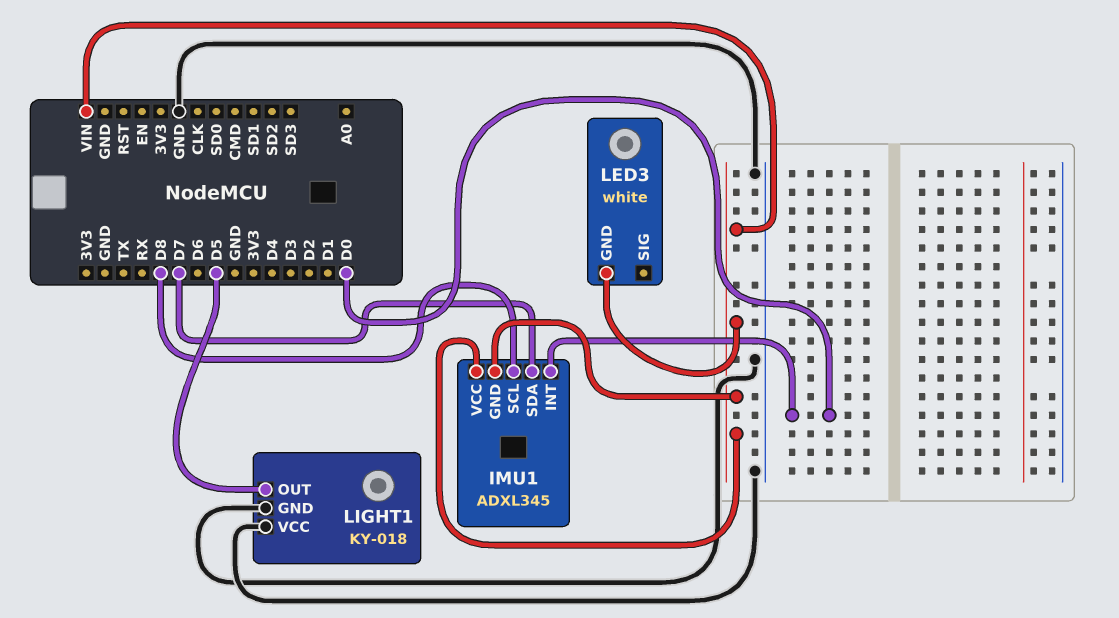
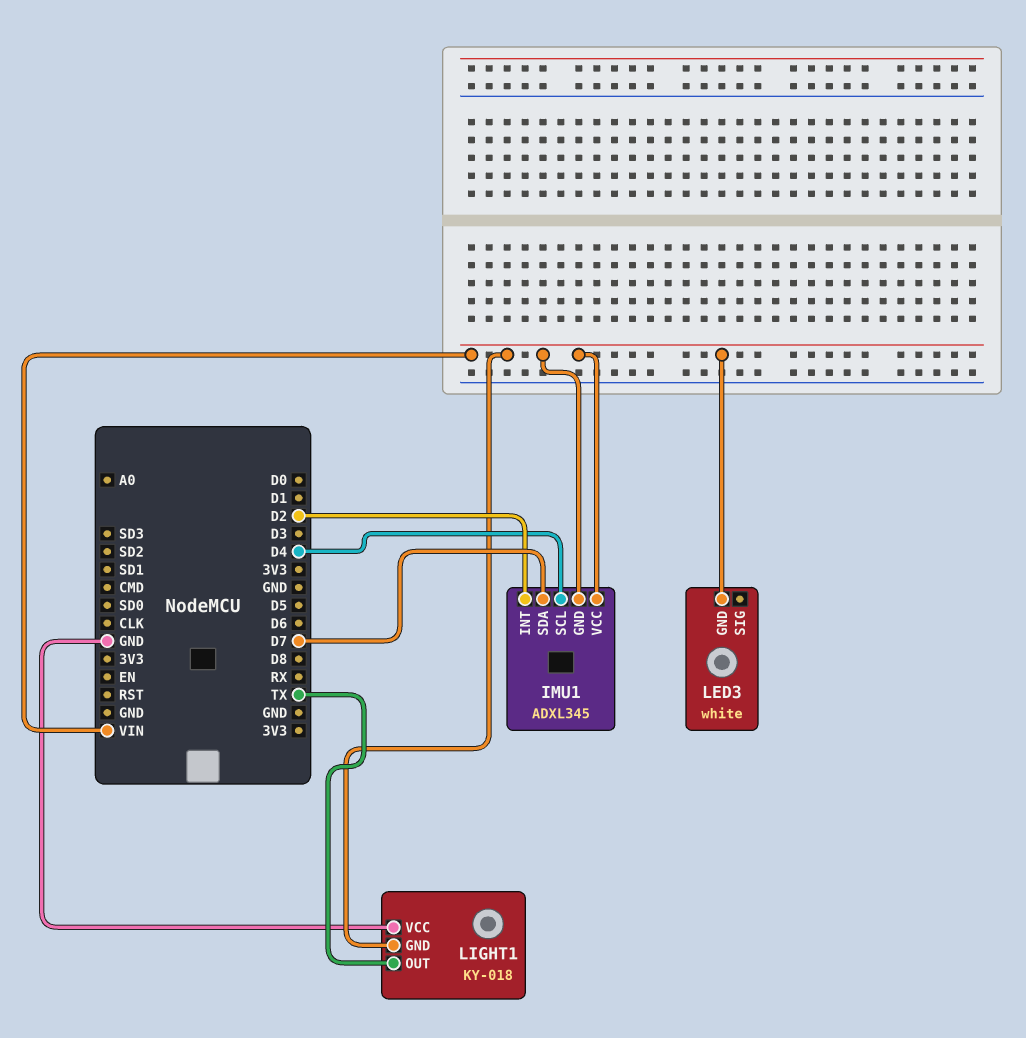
IMU1 pin INT: D0 -> D2
IMU1 pin SCL: D8 -> D4
LIGHT1 pin GND: GND -> VIN
LIGHT1 pin OUT: D5 -> TX

